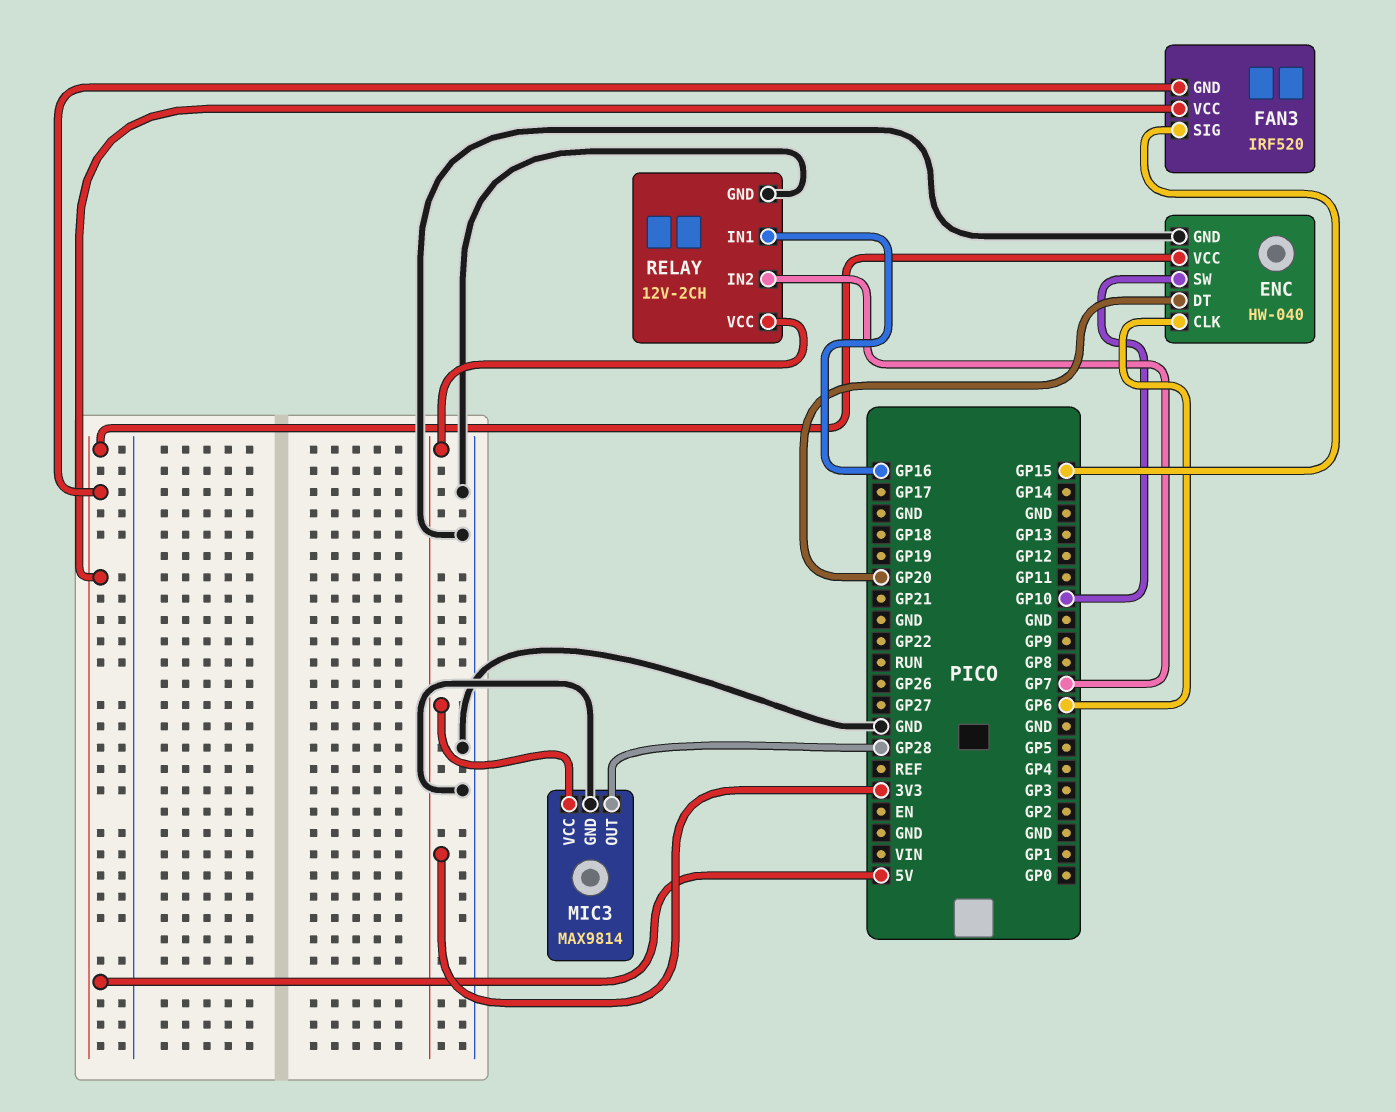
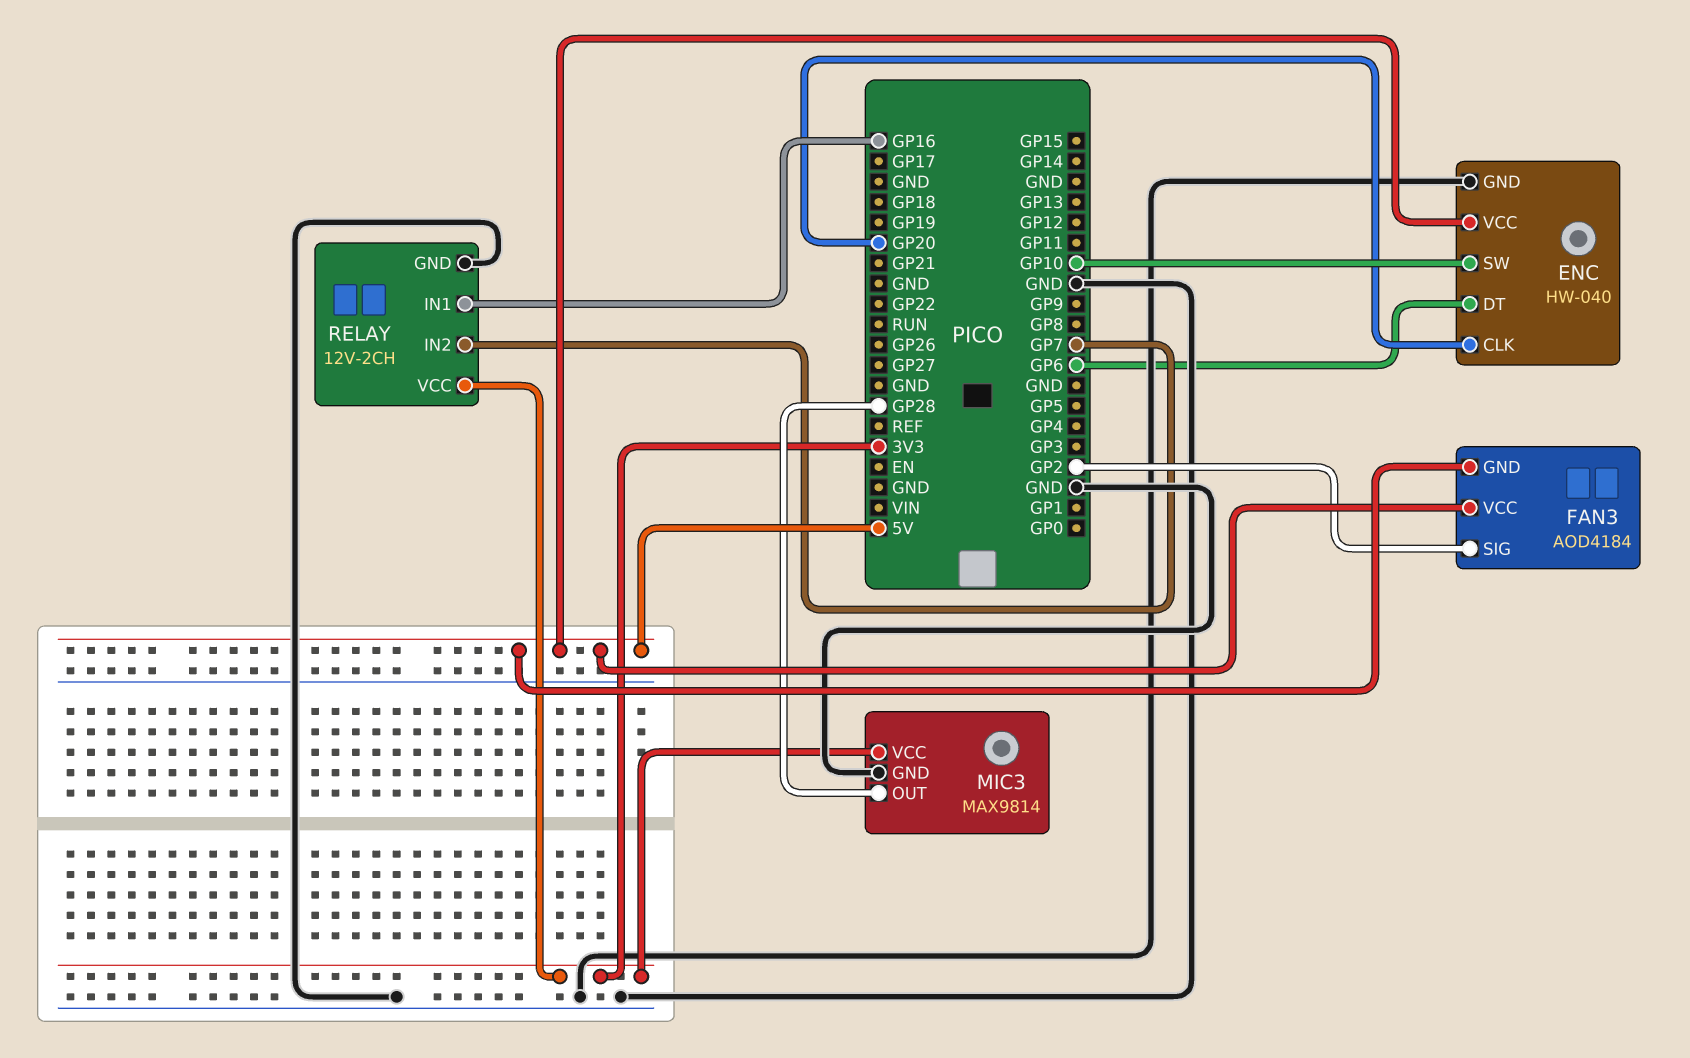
ENC pin CLK: GP6 -> GP20
ENC pin DT: GP20 -> GP6
FAN3: IRF520 -> AOD4184
FAN3 pin SIG: GP15 -> GP2

